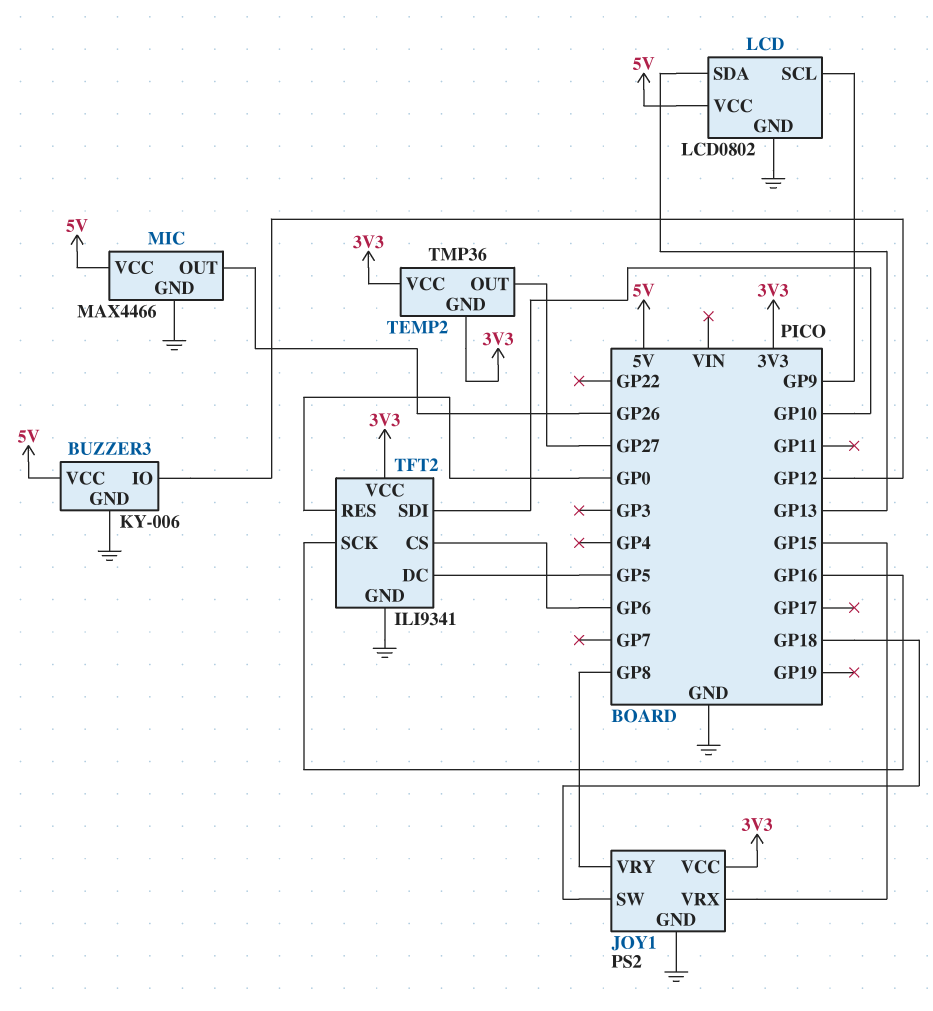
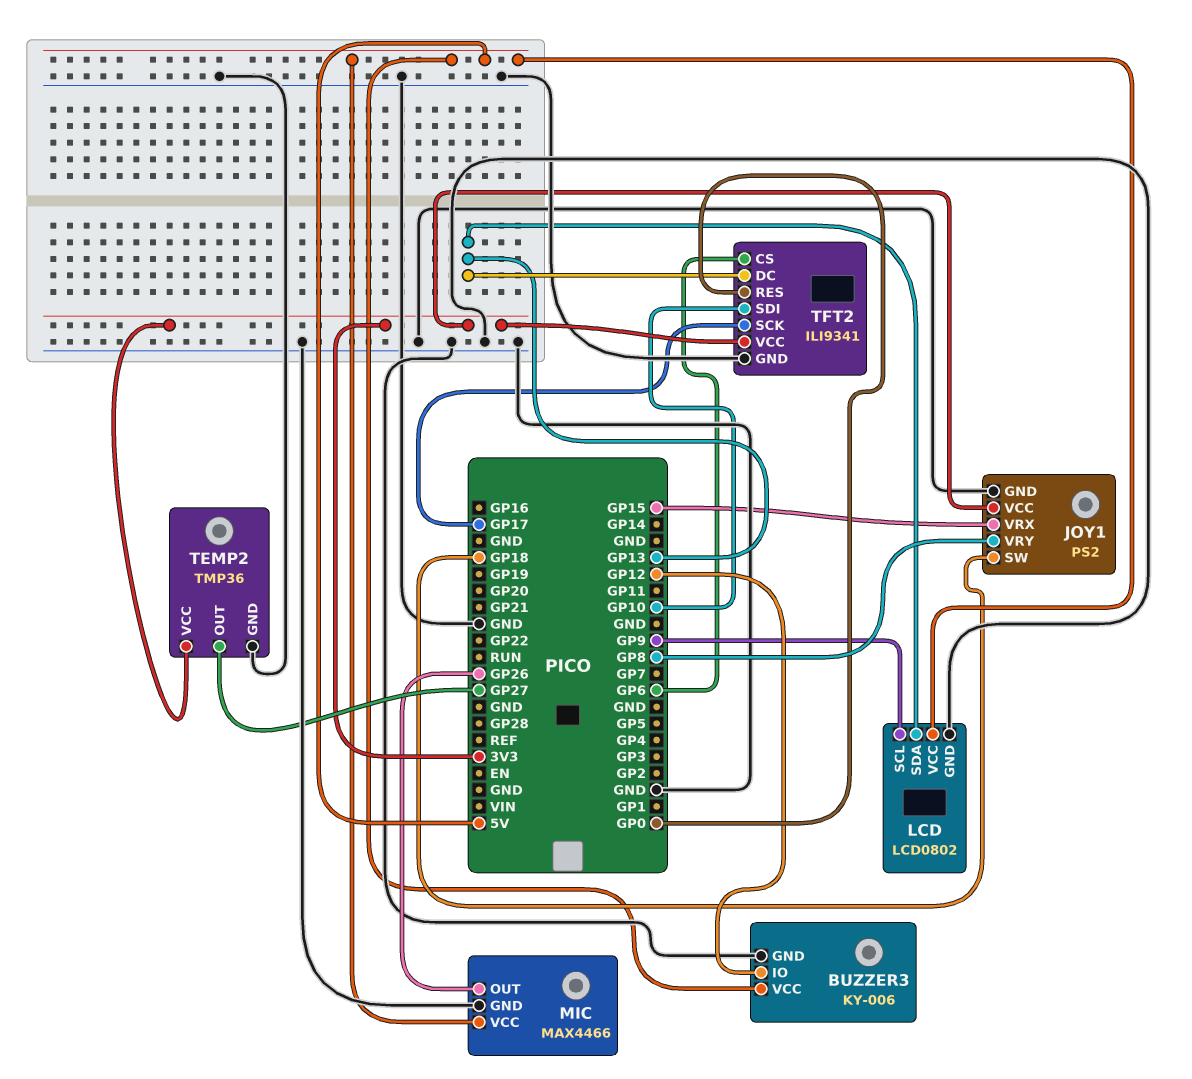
TEMP2 pin GND: 3V3 -> GND
TFT2 pin DC: GP5 -> GP13
TFT2 pin SCK: GP16 -> GP17

